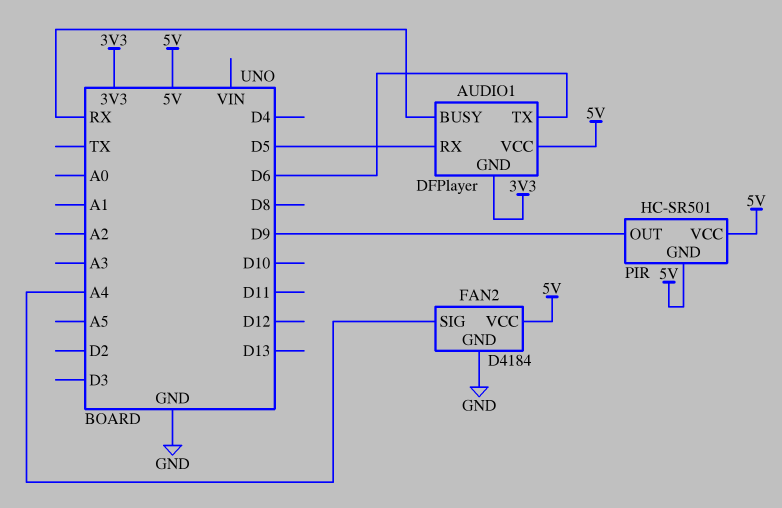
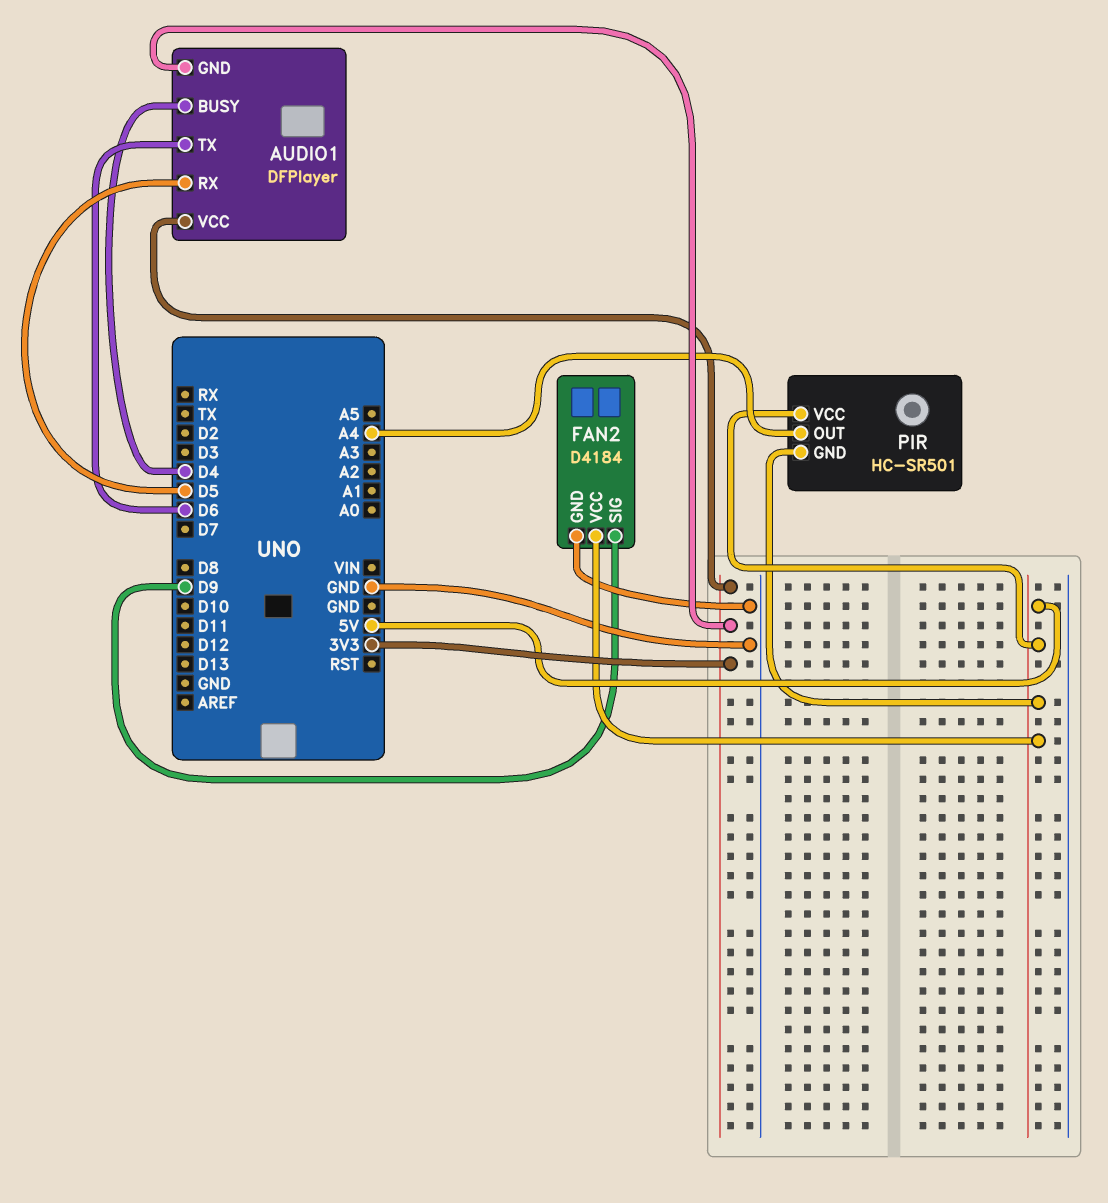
AUDIO1 pin BUSY: RX -> D4
AUDIO1 pin VCC: 5V -> 3V3
FAN2 pin SIG: A4 -> D9
PIR pin OUT: D9 -> A4

